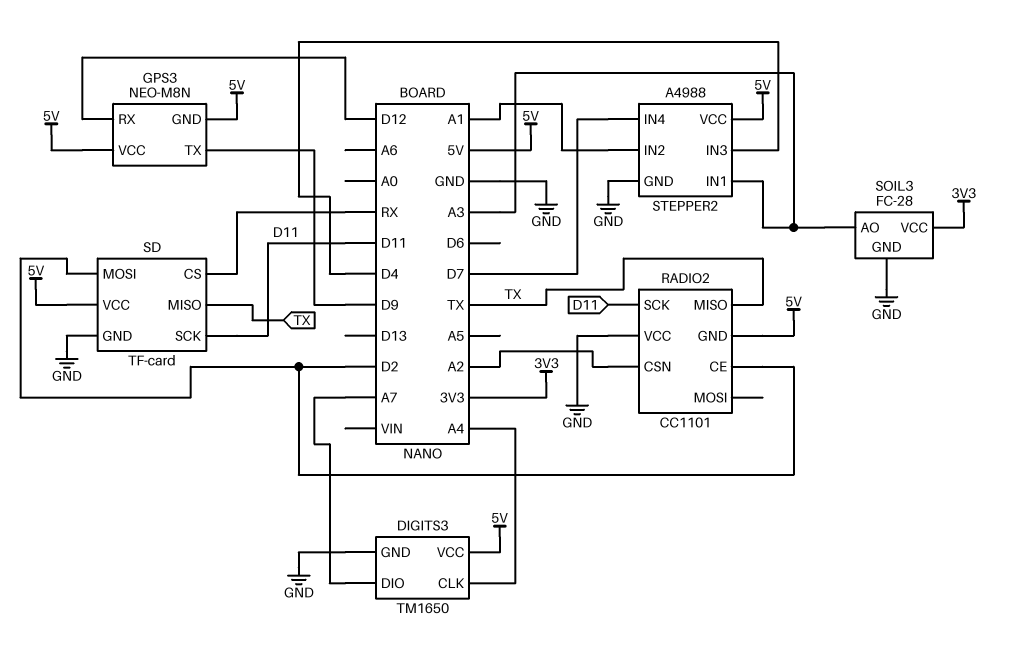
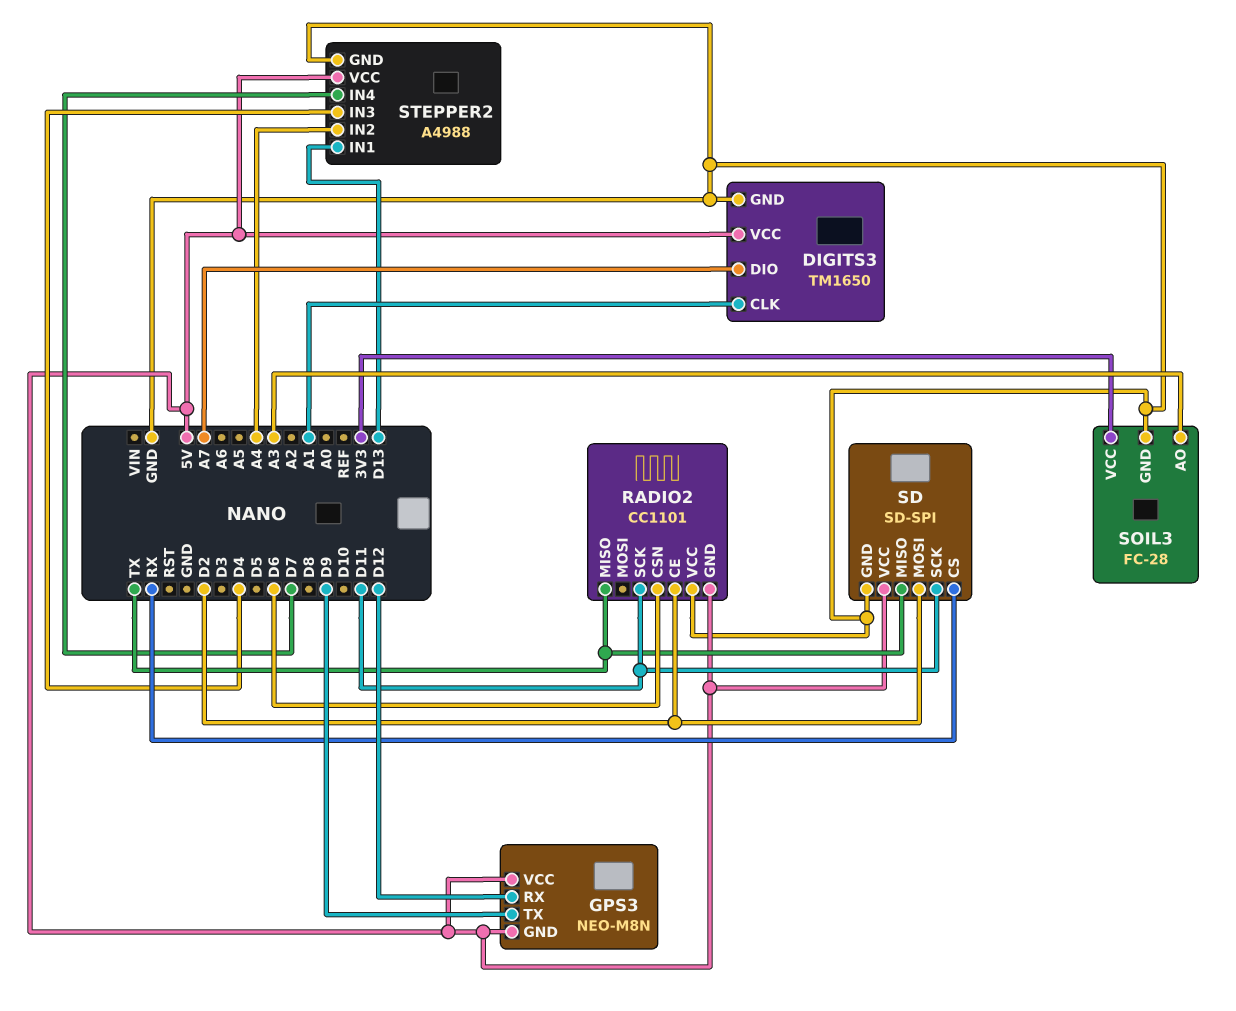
DIGITS3 pin CLK: A4 -> A1
RADIO2 pin CSN: A2 -> D6
SD: TF-card -> SD-SPI
STEPPER2 pin IN1: A3 -> D13
STEPPER2 pin IN2: A1 -> A4

